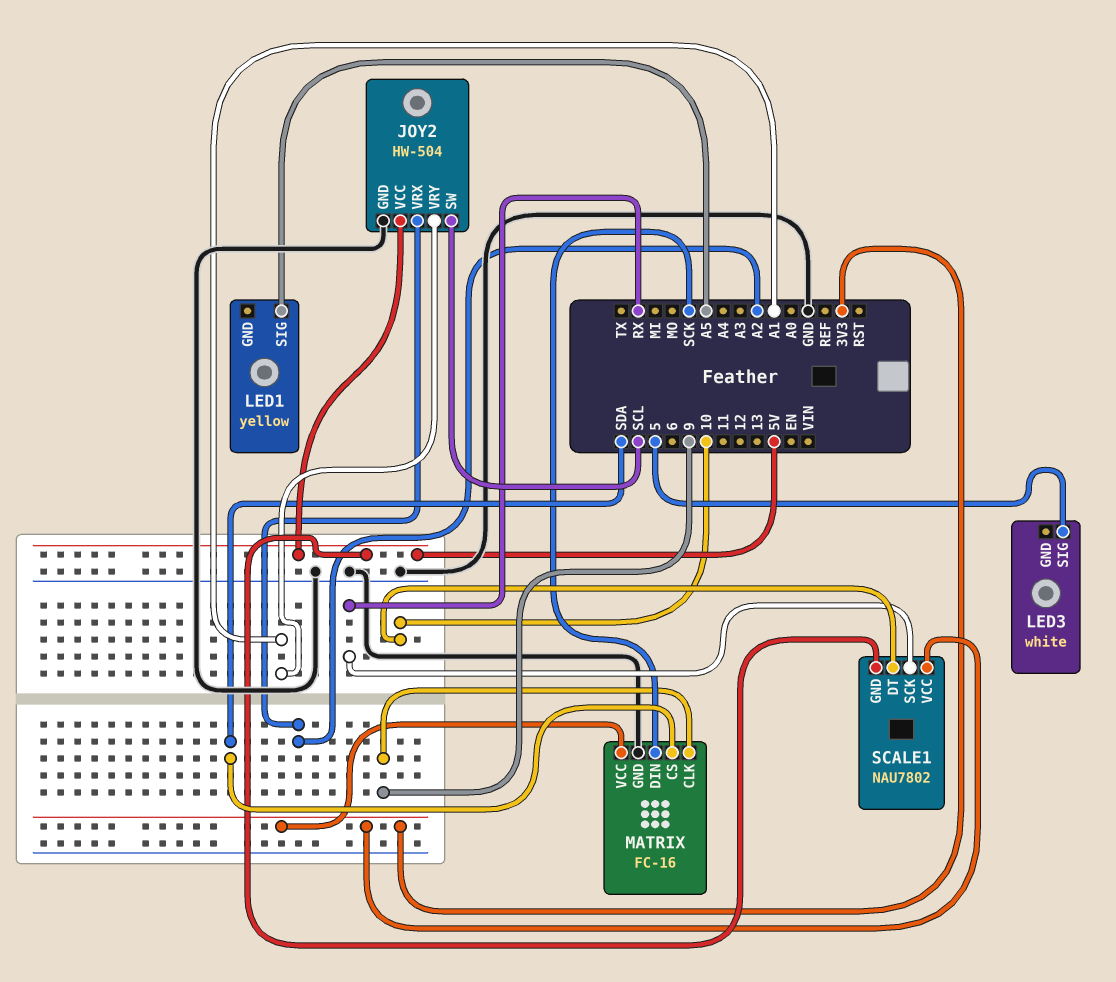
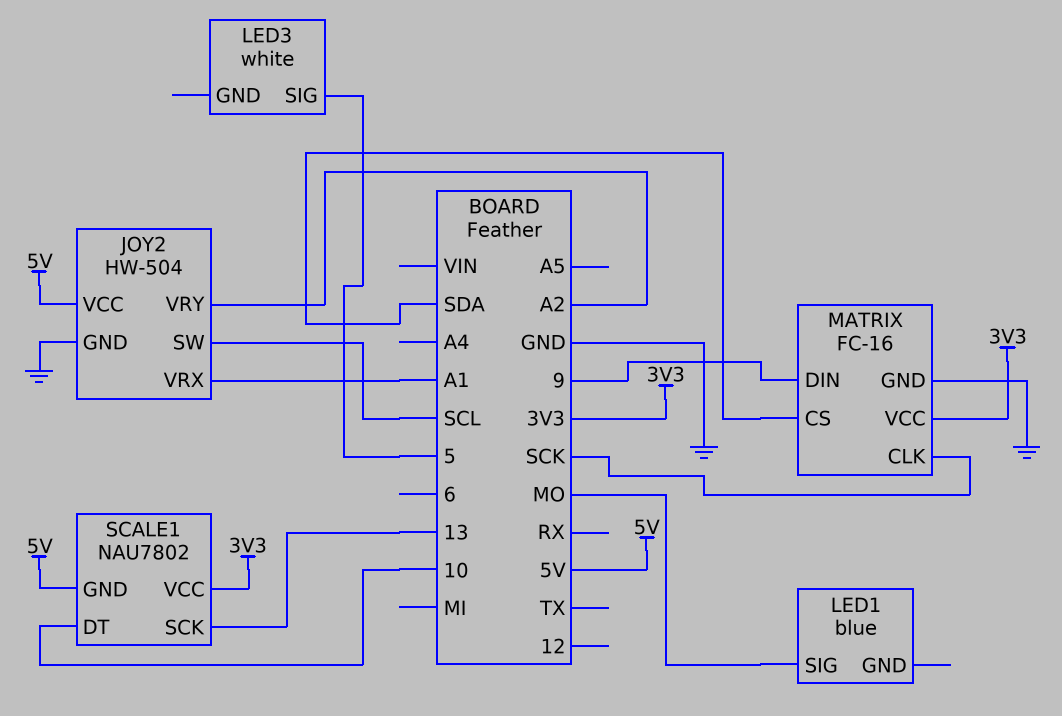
JOY2 pin VRX: A2 -> A1
JOY2 pin VRY: A1 -> A2
LED1: yellow -> blue
LED1 pin SIG: A5 -> MO
MATRIX pin CLK: 9 -> SCK
MATRIX pin DIN: SCK -> 9
SCALE1 pin SCK: RX -> 13

